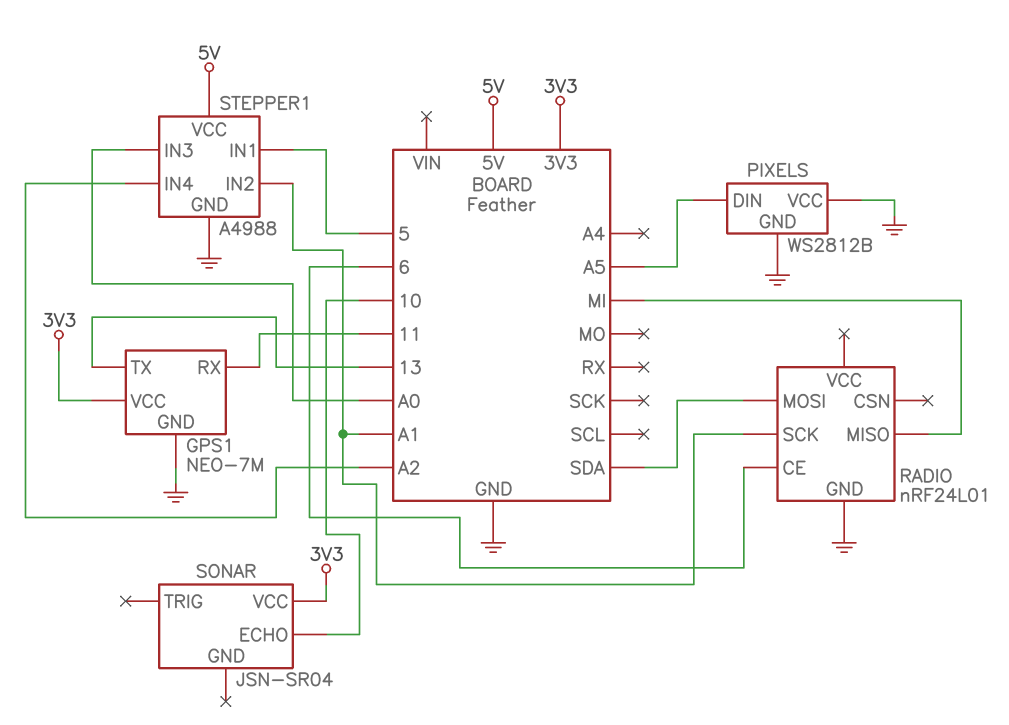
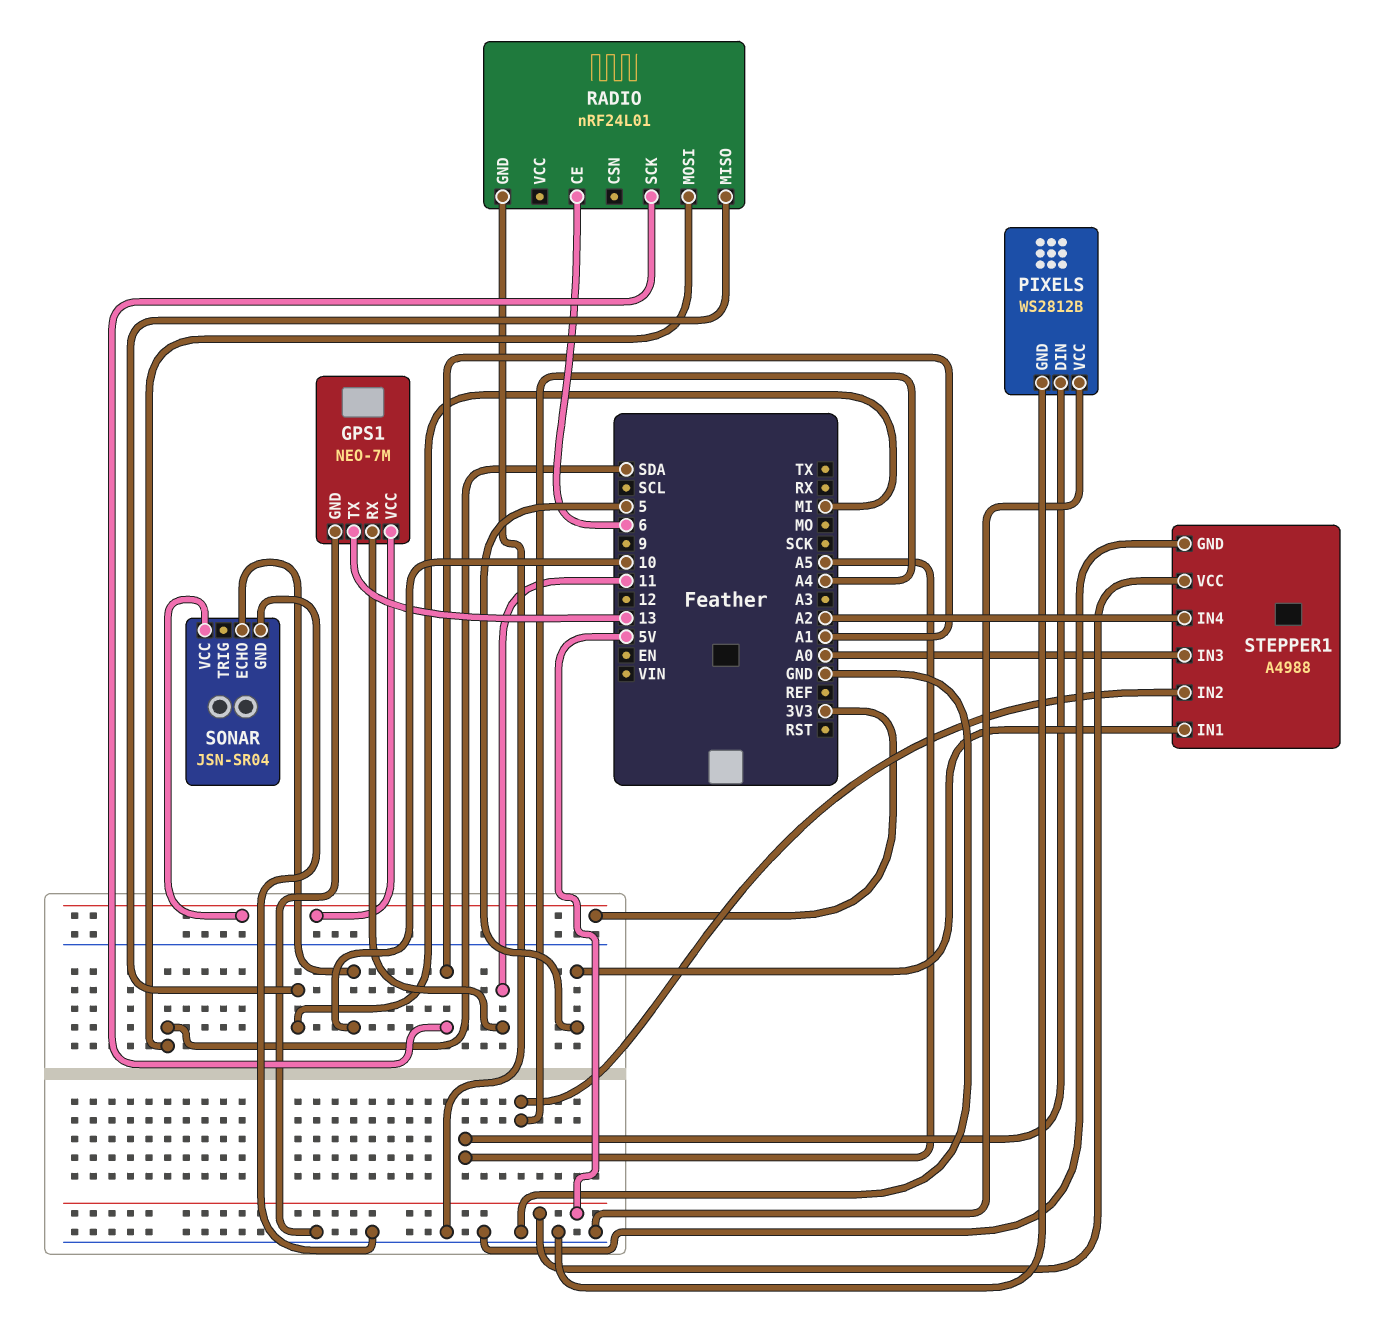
SONAR pin GND: none -> GND
STEPPER1 pin IN2: A1 -> A4

